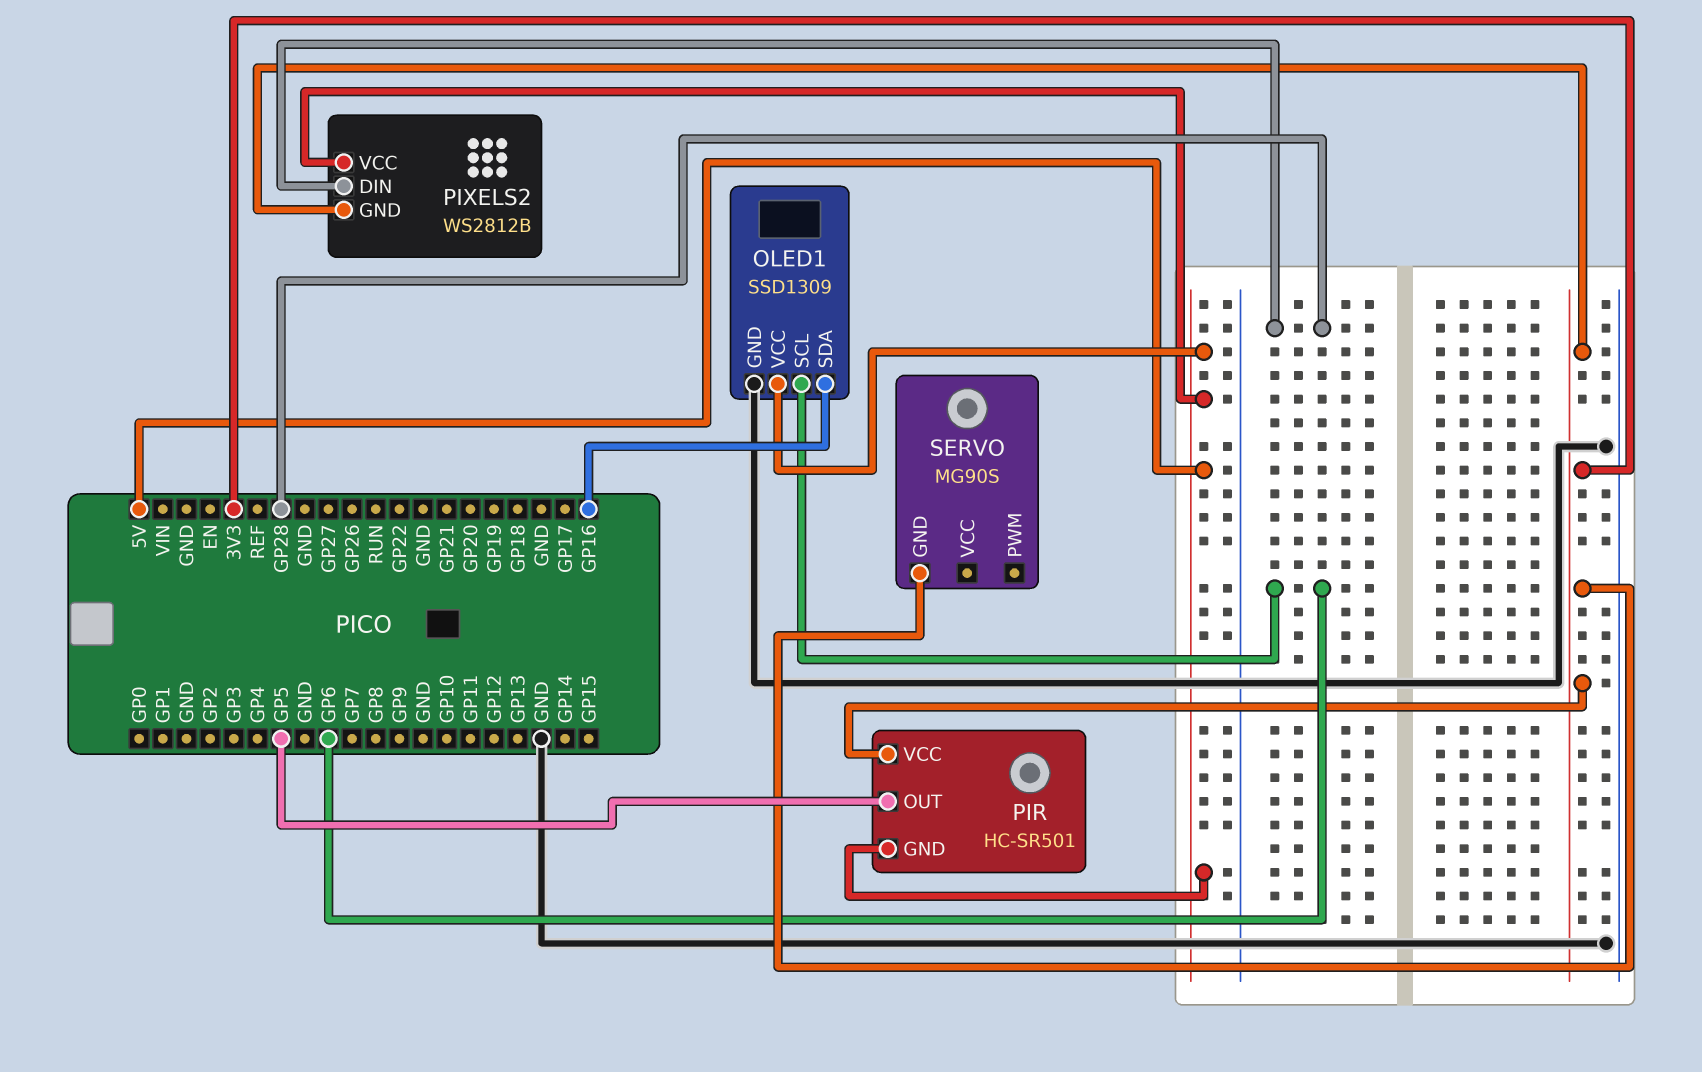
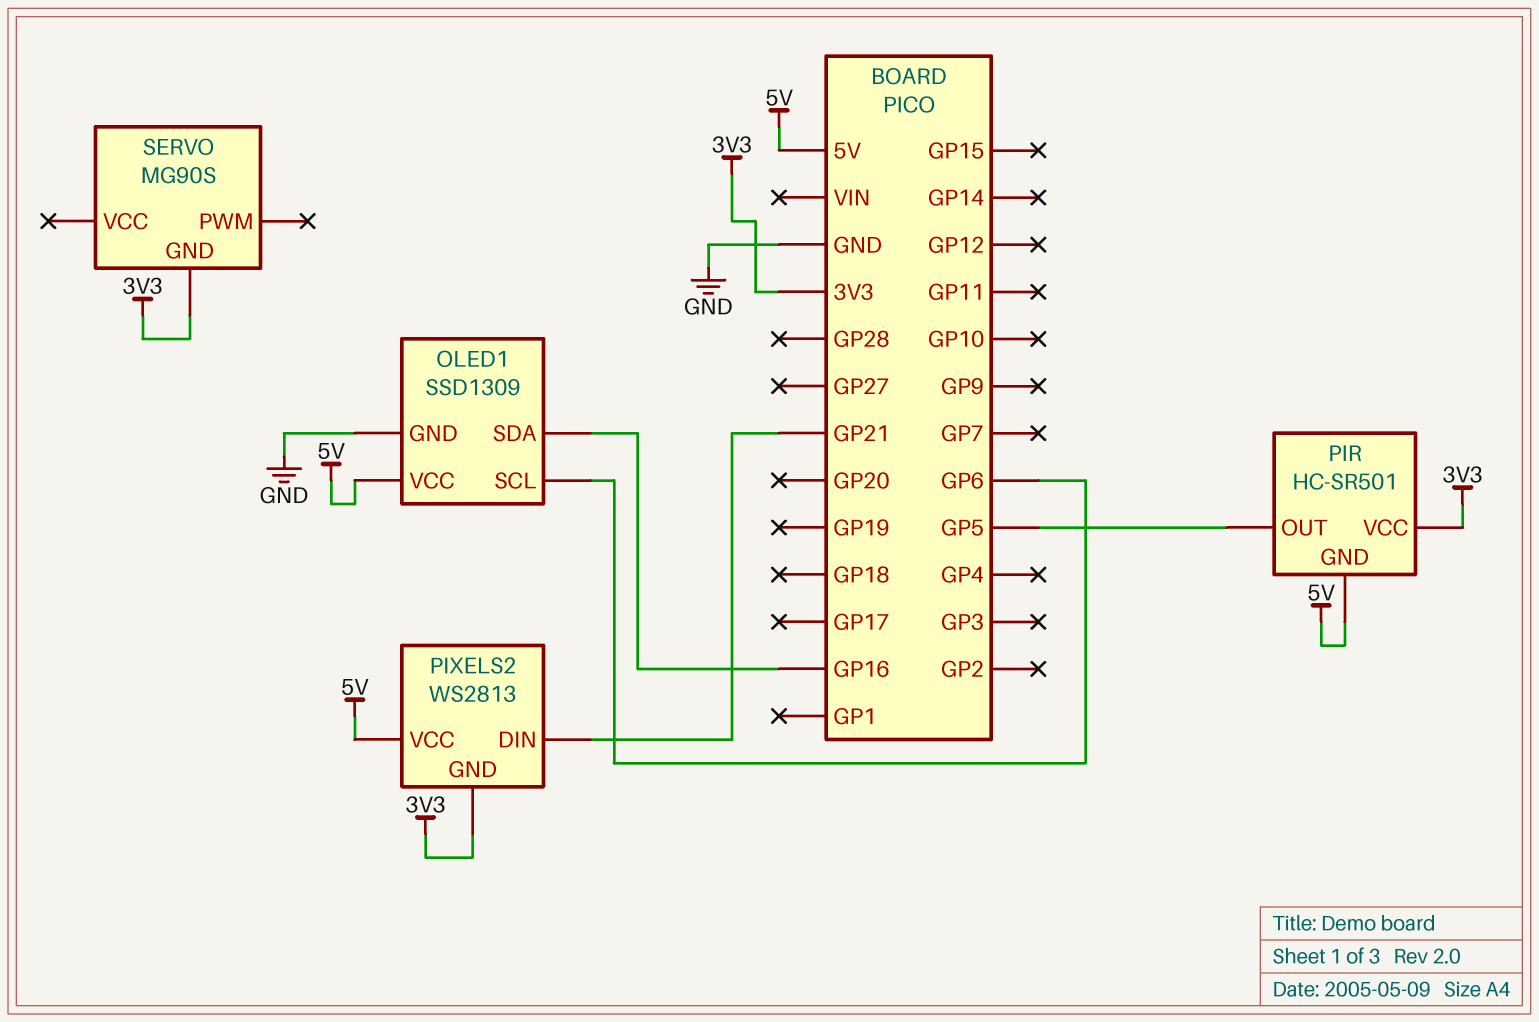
PIXELS2: WS2812B -> WS2813
PIXELS2 pin DIN: GP28 -> GP21

